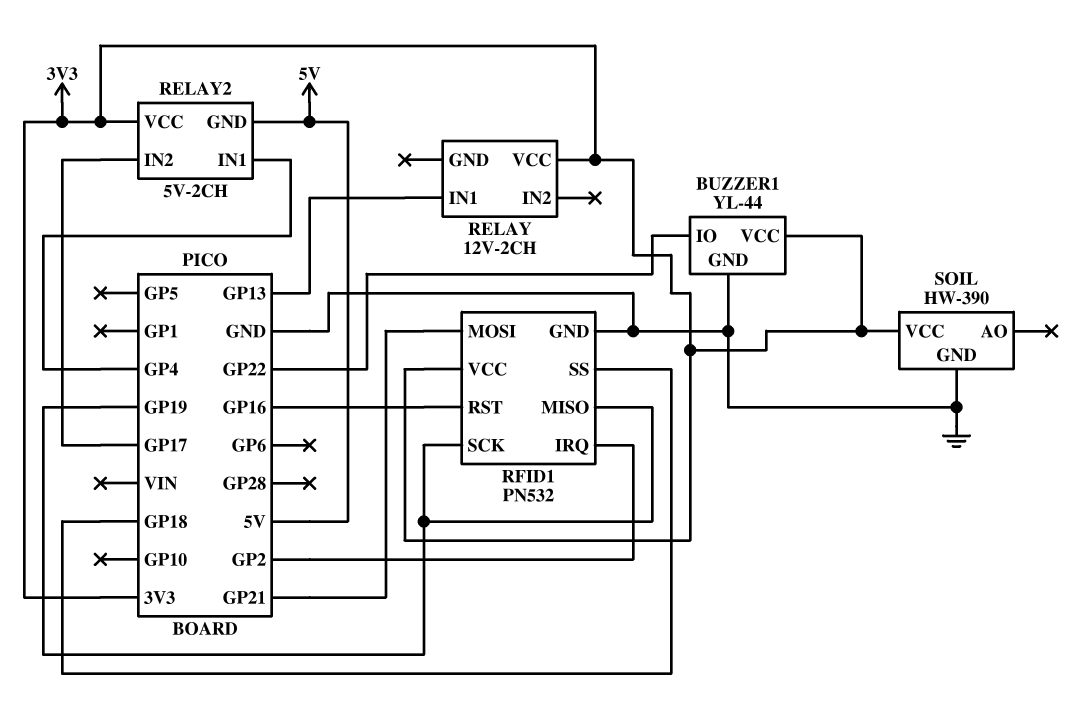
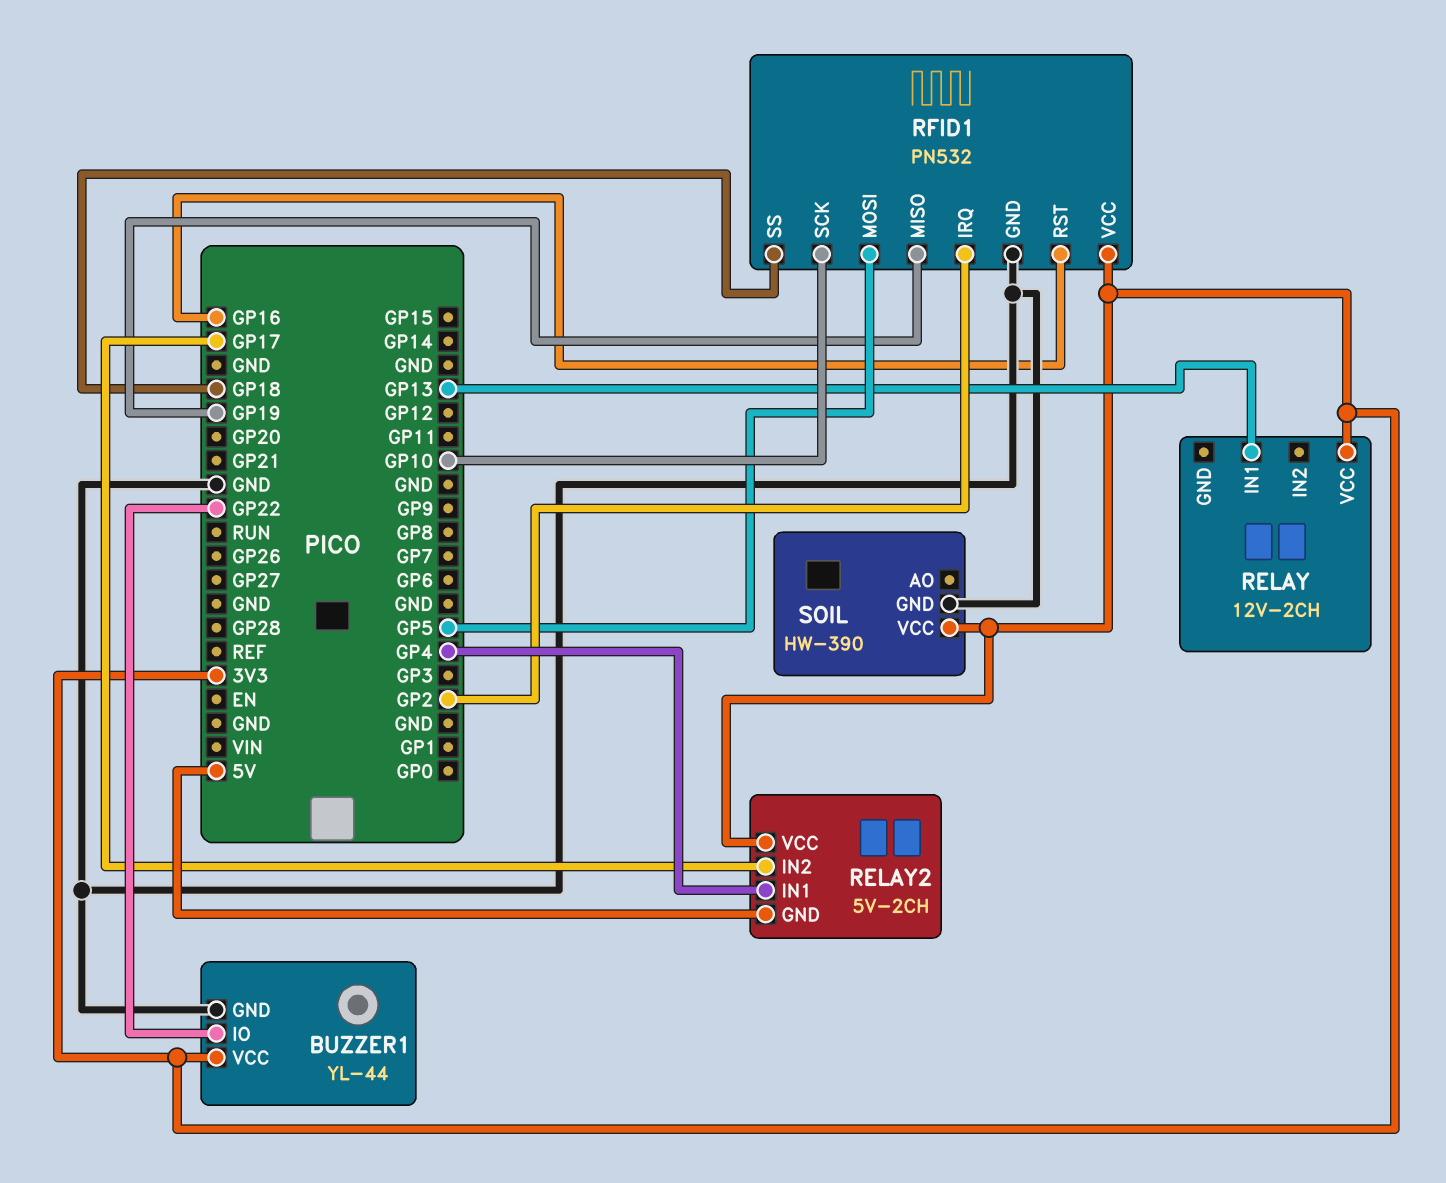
RFID1 pin MOSI: GP21 -> GP5
RFID1 pin SCK: GP19 -> GP10

